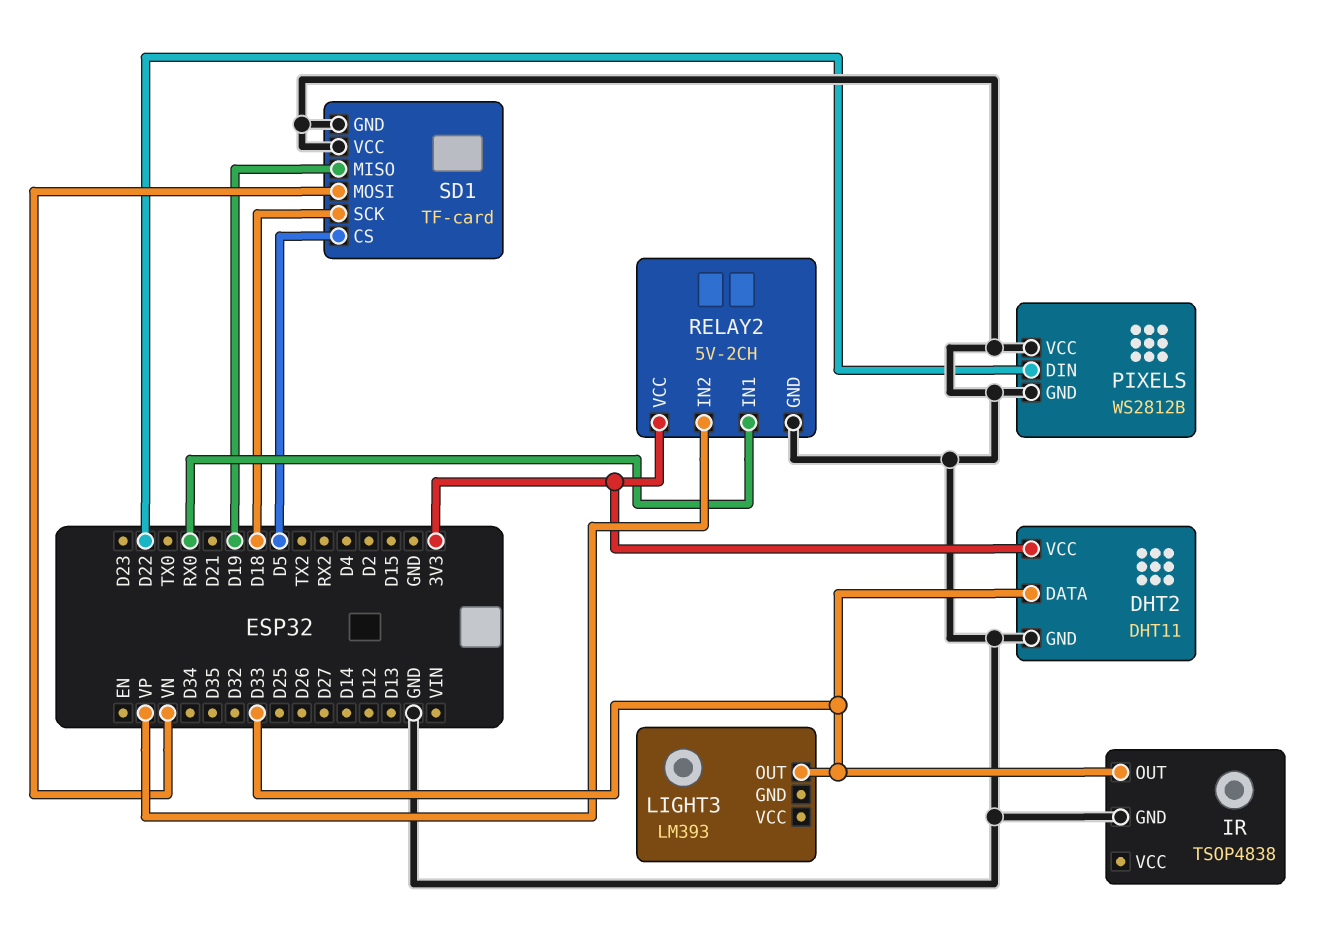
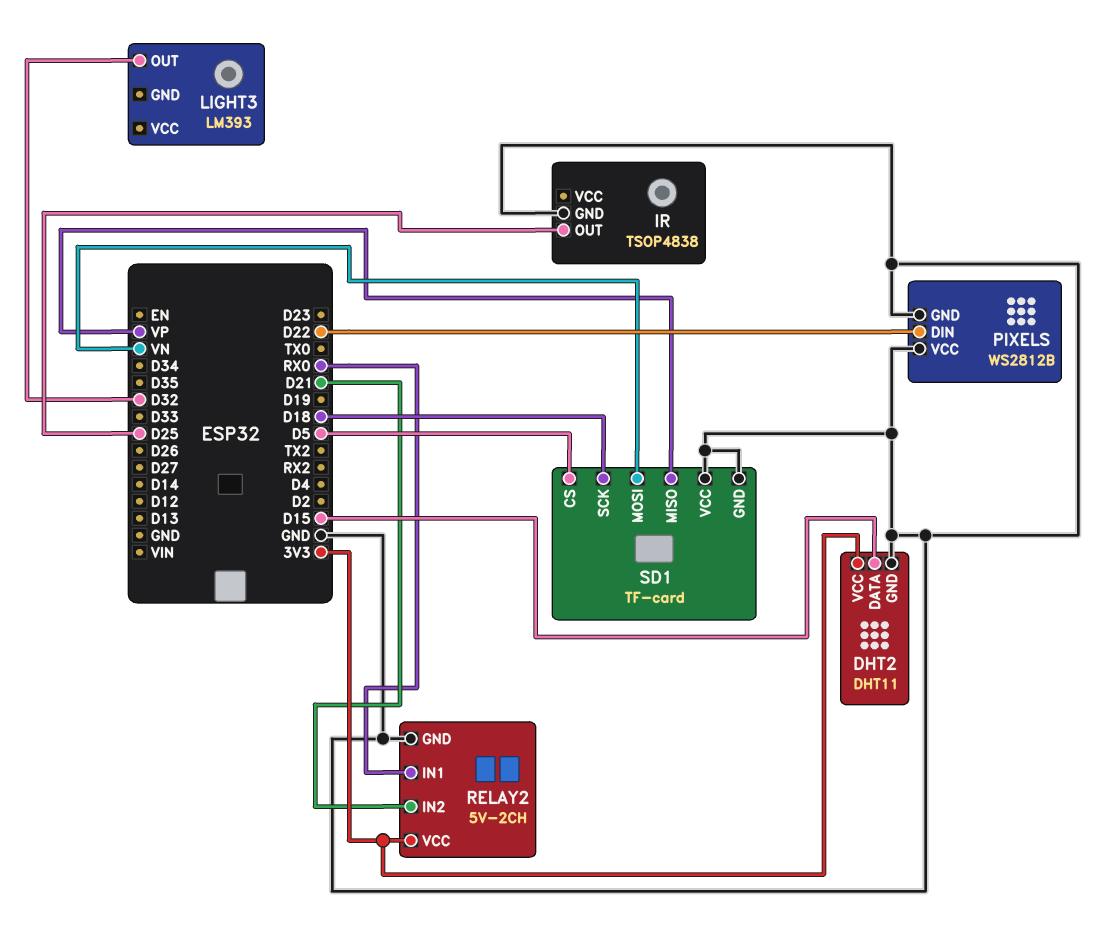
DHT2 pin DATA: D33 -> D15
IR pin OUT: D33 -> D25
LIGHT3 pin OUT: D33 -> D32
RELAY2 pin IN2: VP -> D21
SD1 pin MISO: D19 -> VP

